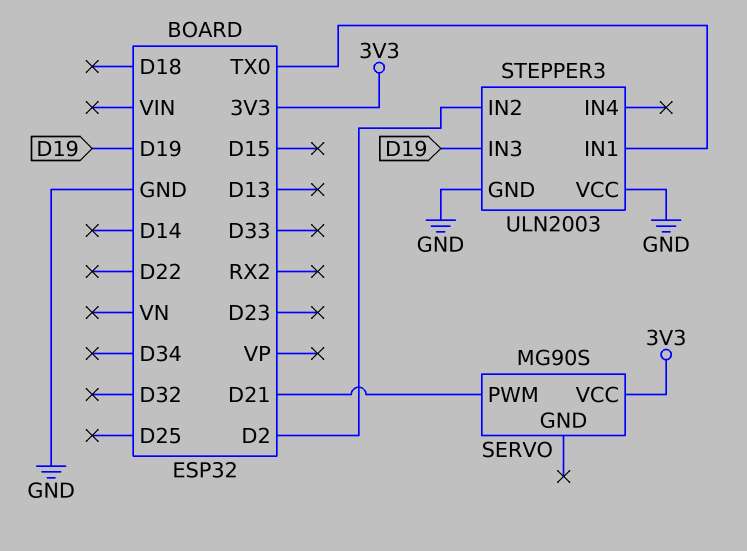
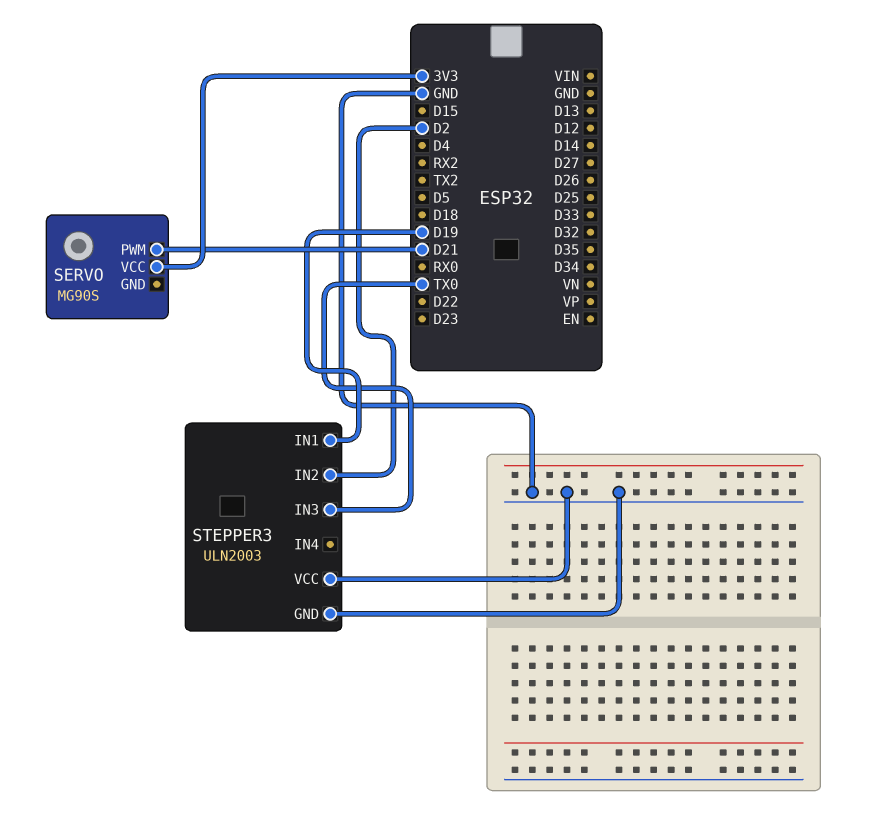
STEPPER3 pin IN1: TX0 -> D19
STEPPER3 pin IN3: D19 -> TX0

